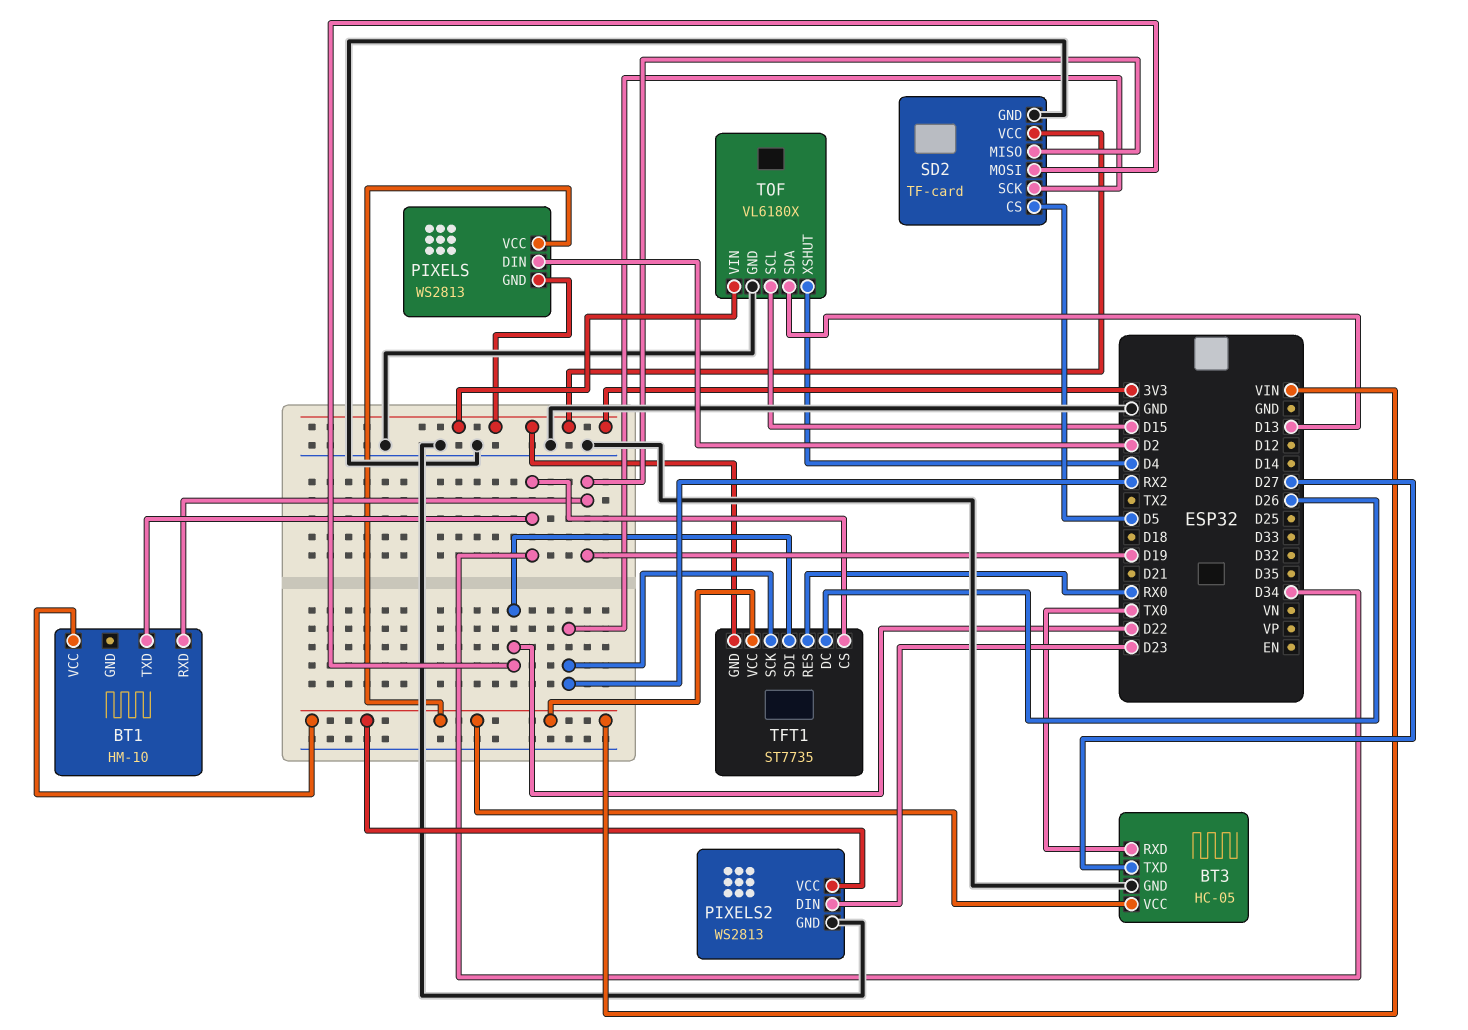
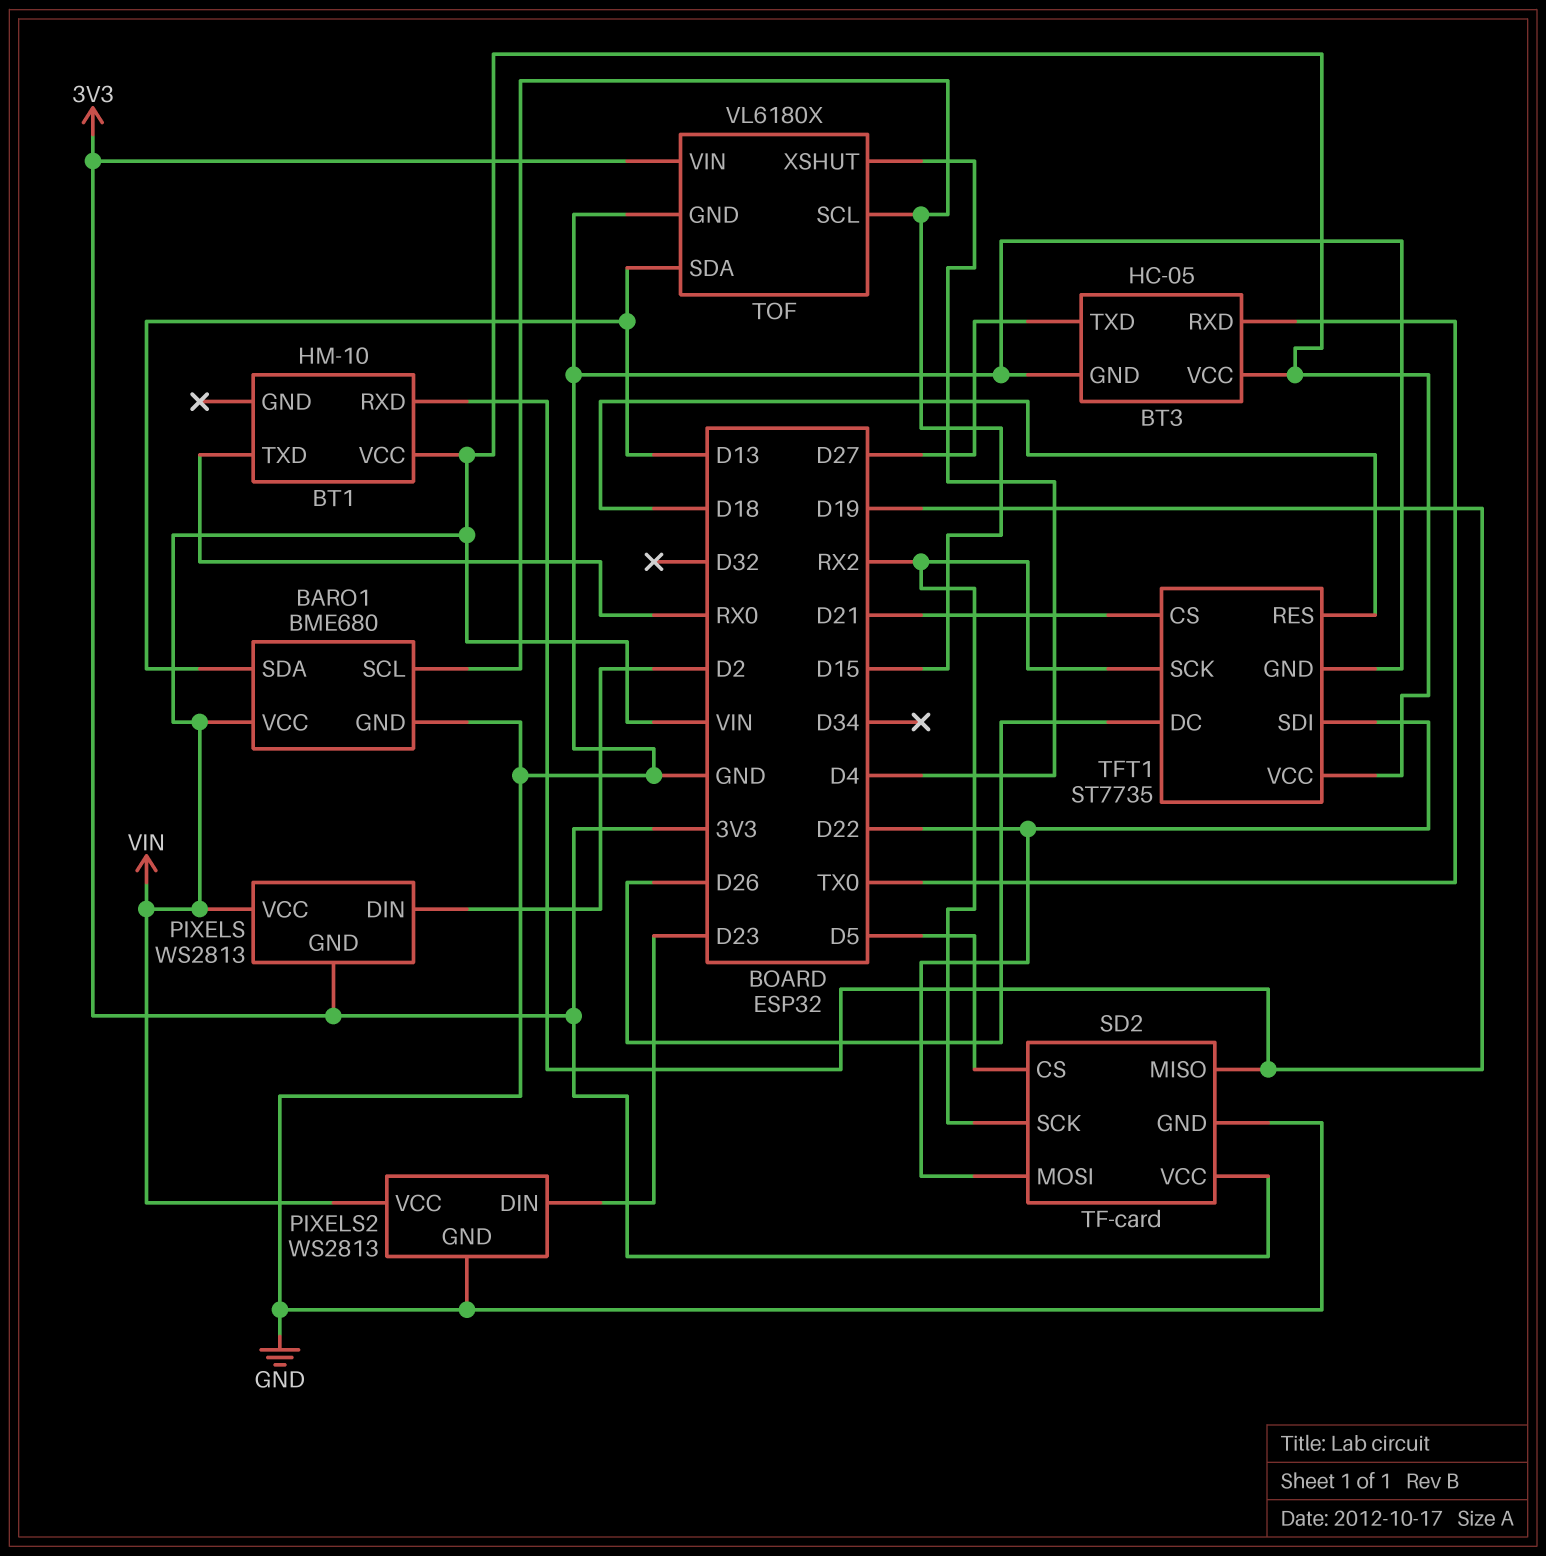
BARO1: none -> BME680
BARO1 pin GND: none -> GND
BARO1 pin SCL: none -> D15
BARO1 pin SDA: none -> D13
BARO1 pin VCC: none -> VIN
BT1 pin TXD: D34 -> RX0
TFT1 pin CS: D34 -> D21
TFT1 pin GND: 3V3 -> GND
TFT1 pin RES: RX0 -> D18

